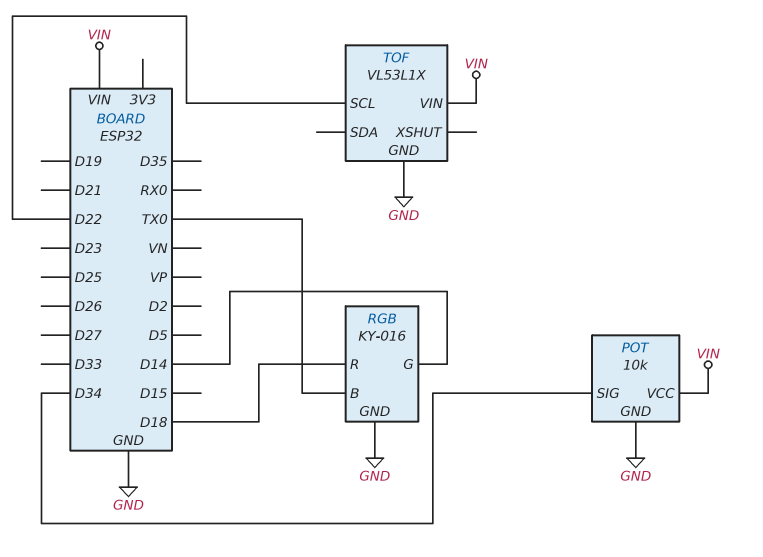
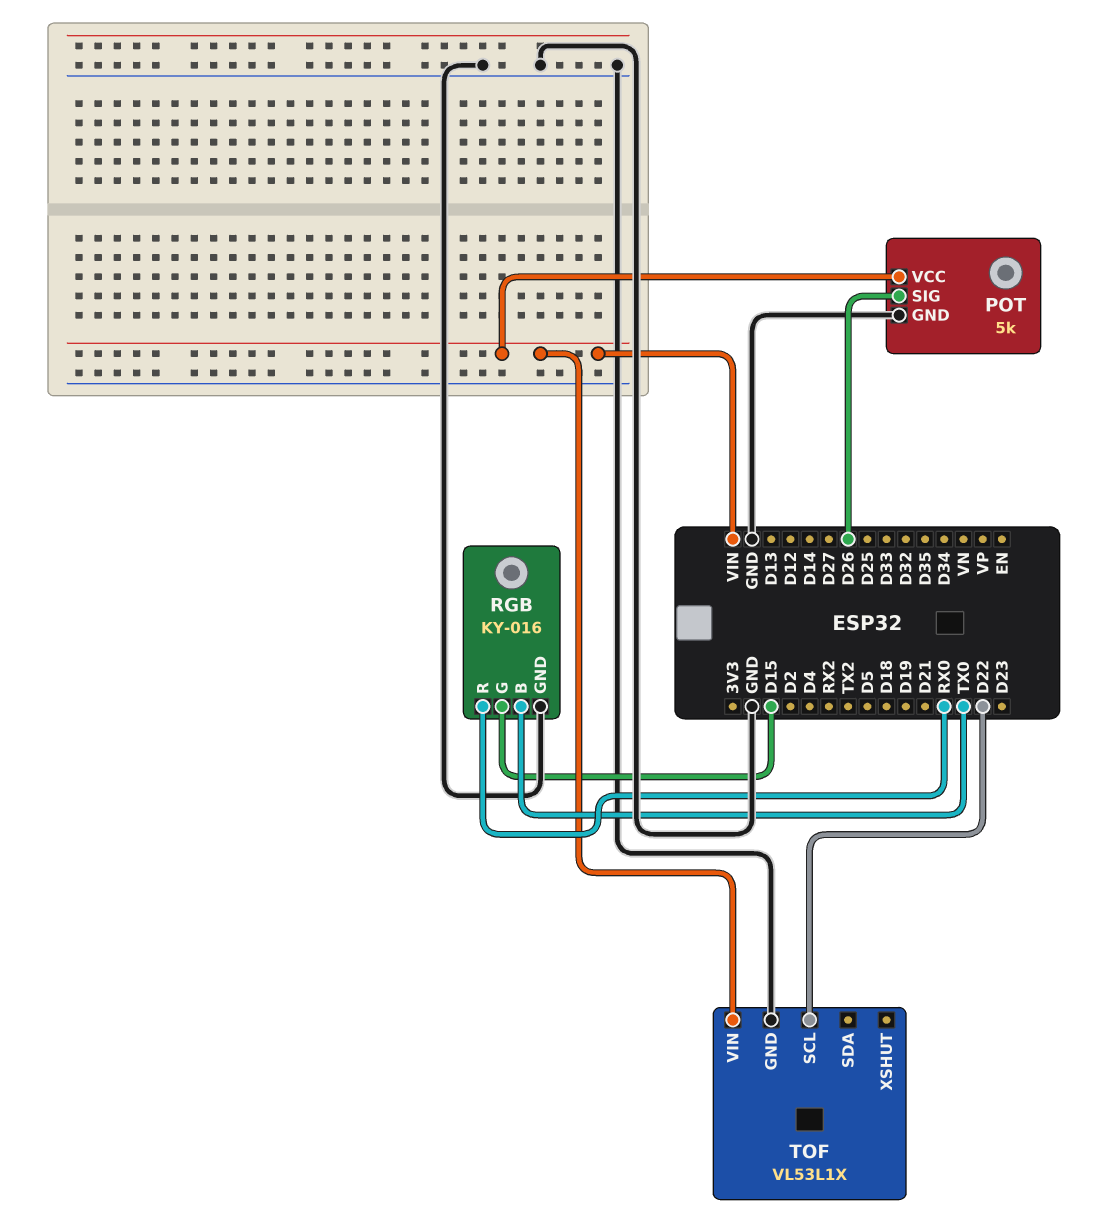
POT: 10k -> 5k
POT pin SIG: D34 -> D26
RGB pin G: D14 -> D15
RGB pin R: D18 -> RX0

